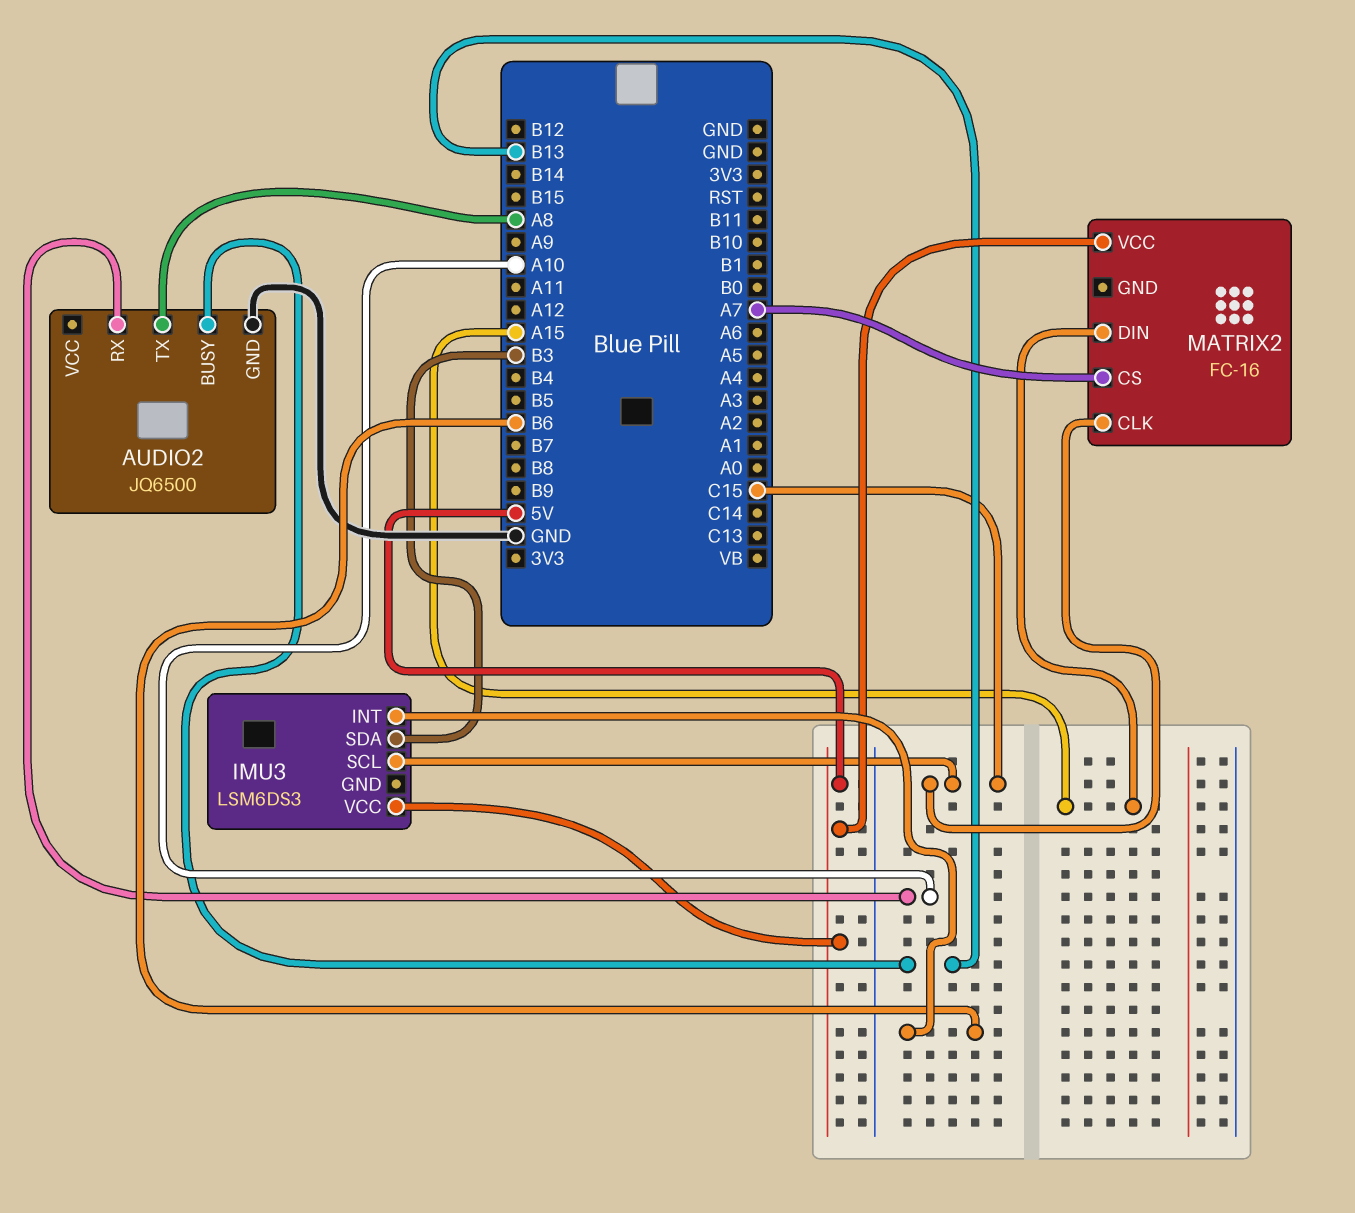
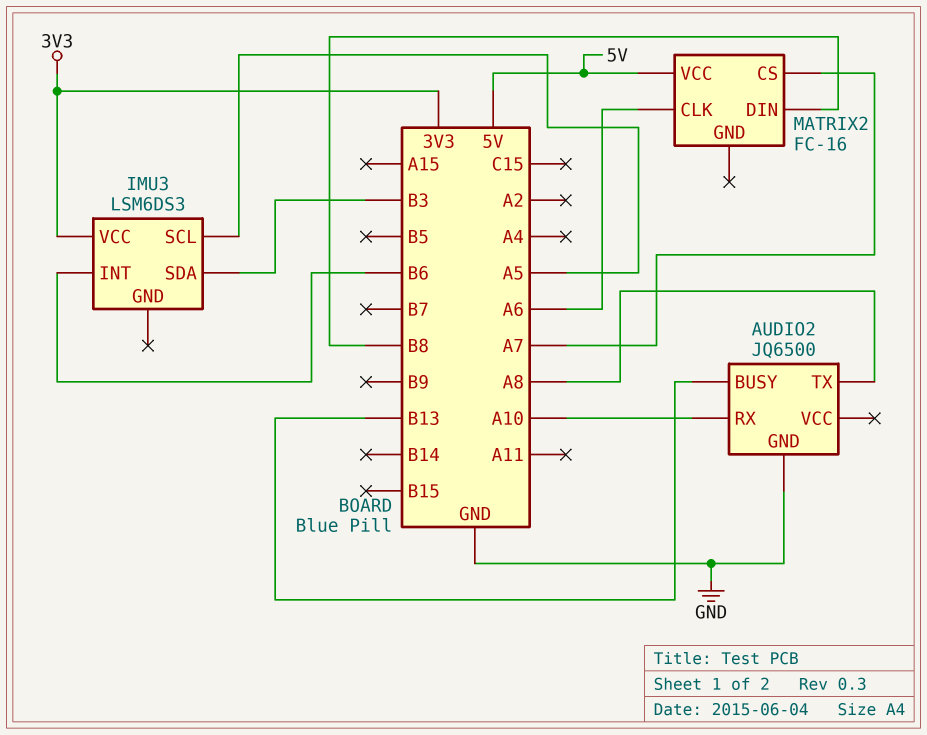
IMU3 pin SCL: C15 -> A5
IMU3 pin VCC: 5V -> 3V3
MATRIX2 pin CLK: C15 -> A6
MATRIX2 pin DIN: A15 -> B8

